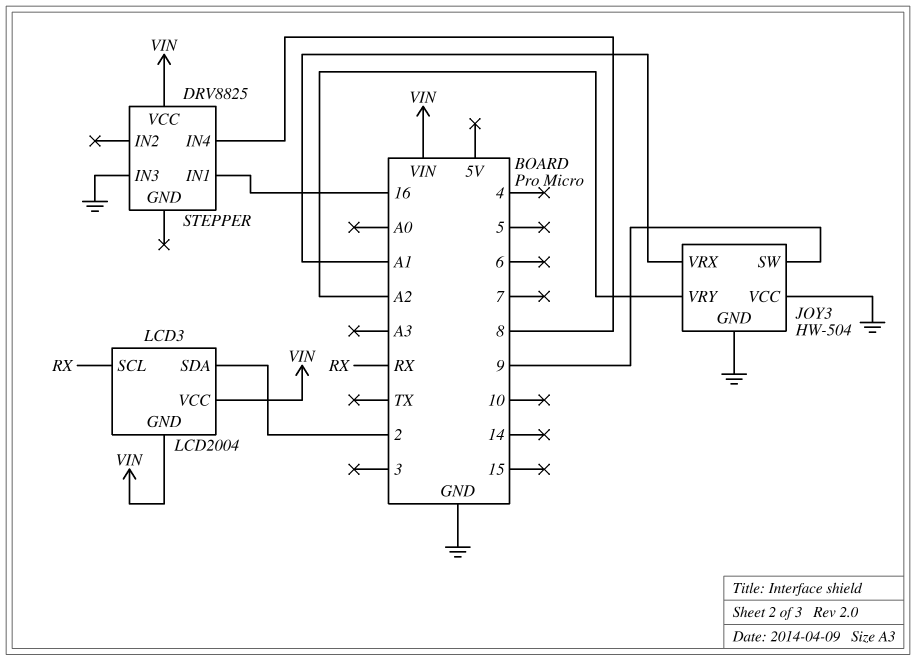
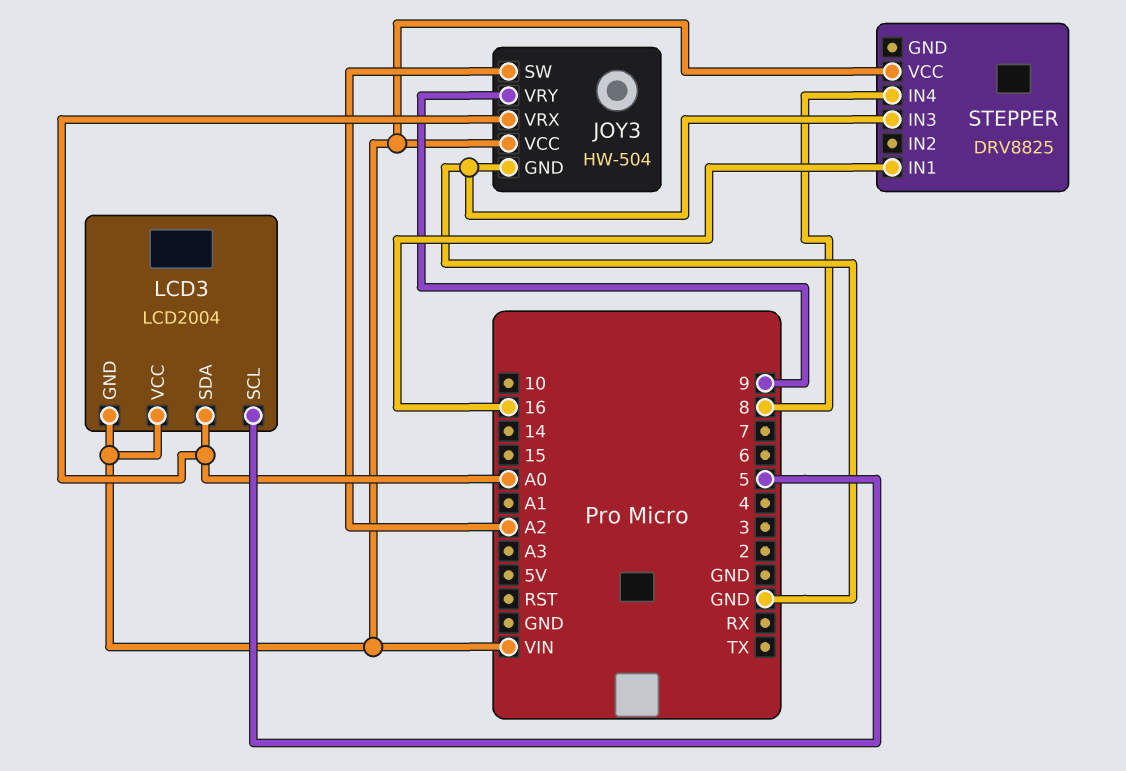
JOY3 pin SW: 9 -> A2
JOY3 pin VCC: GND -> VIN
JOY3 pin VRX: A1 -> A0
JOY3 pin VRY: A2 -> 9
LCD3 pin SCL: RX -> 5
LCD3 pin SDA: 2 -> A0

